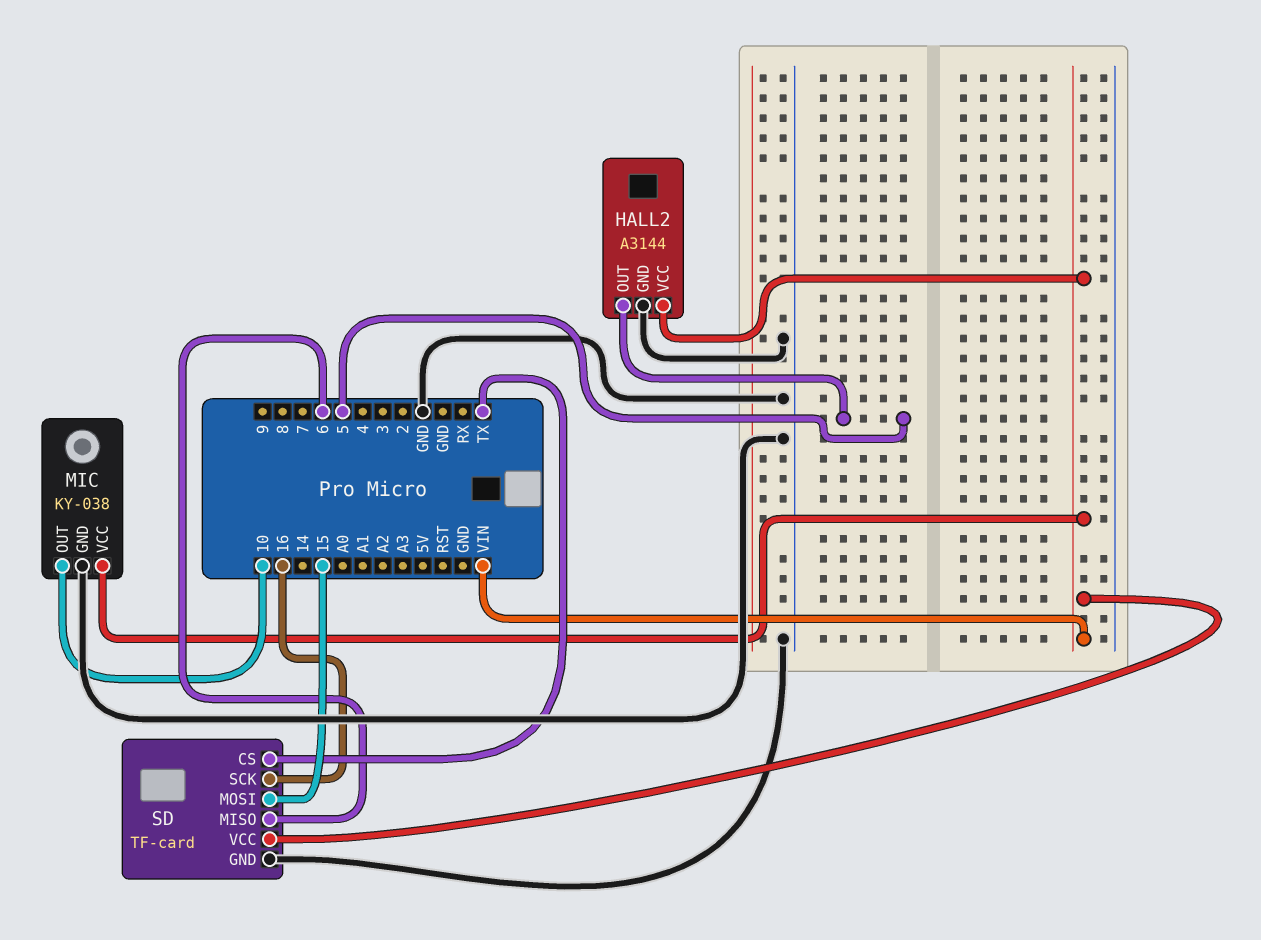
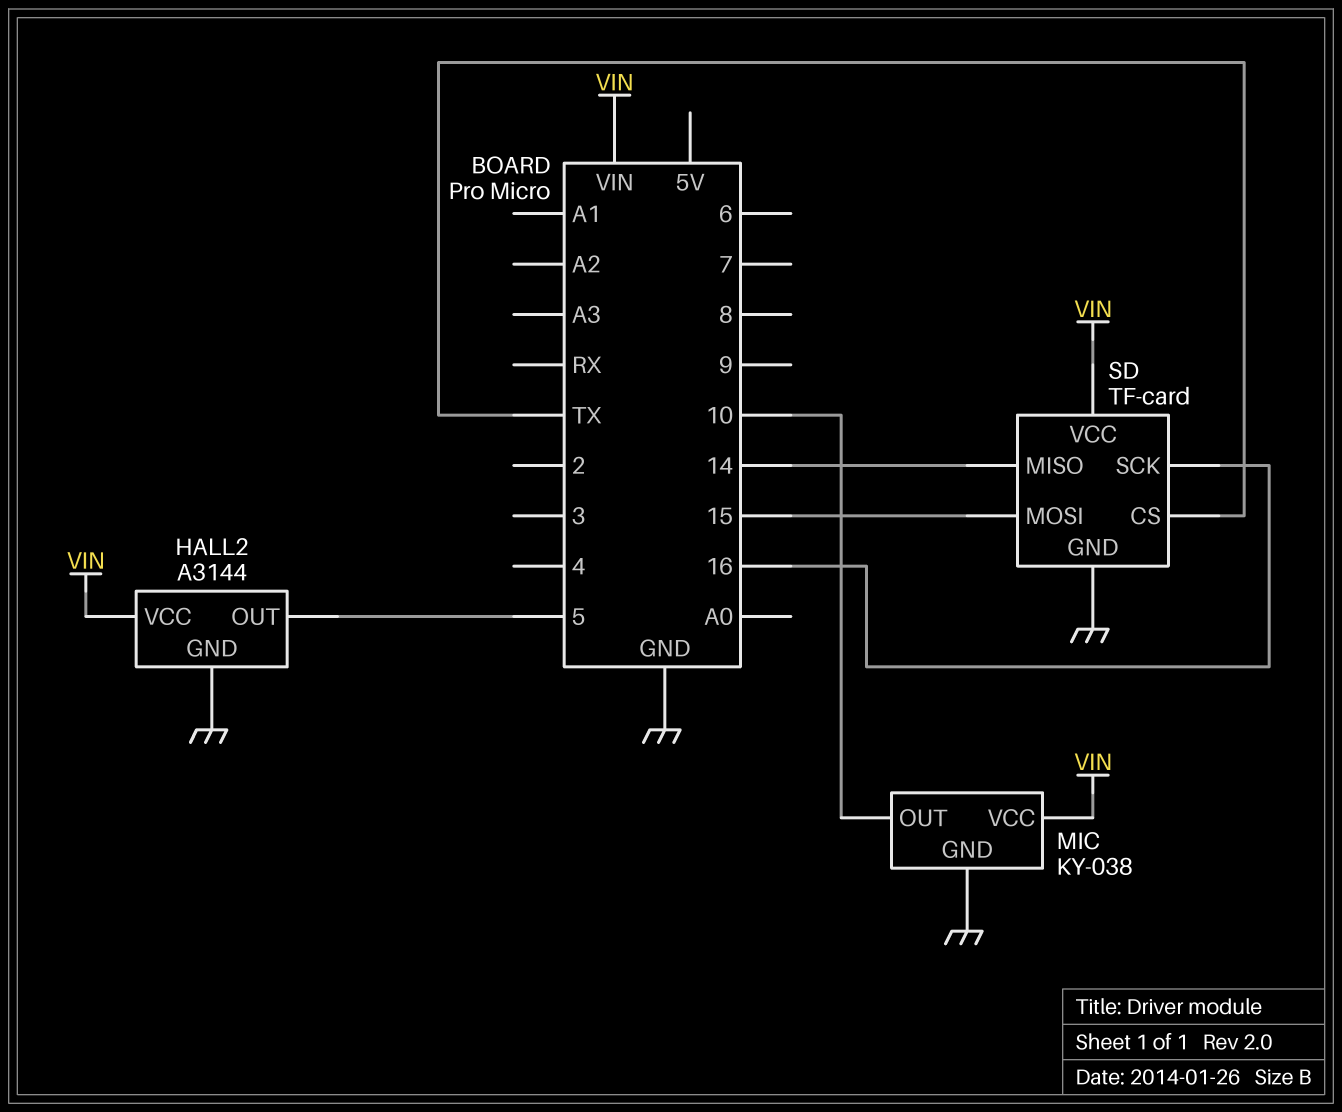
SD pin MISO: 6 -> 14

